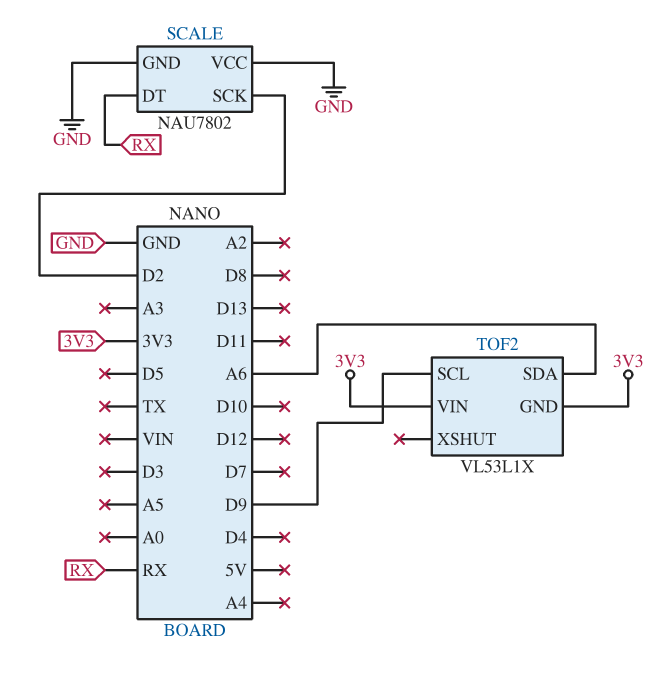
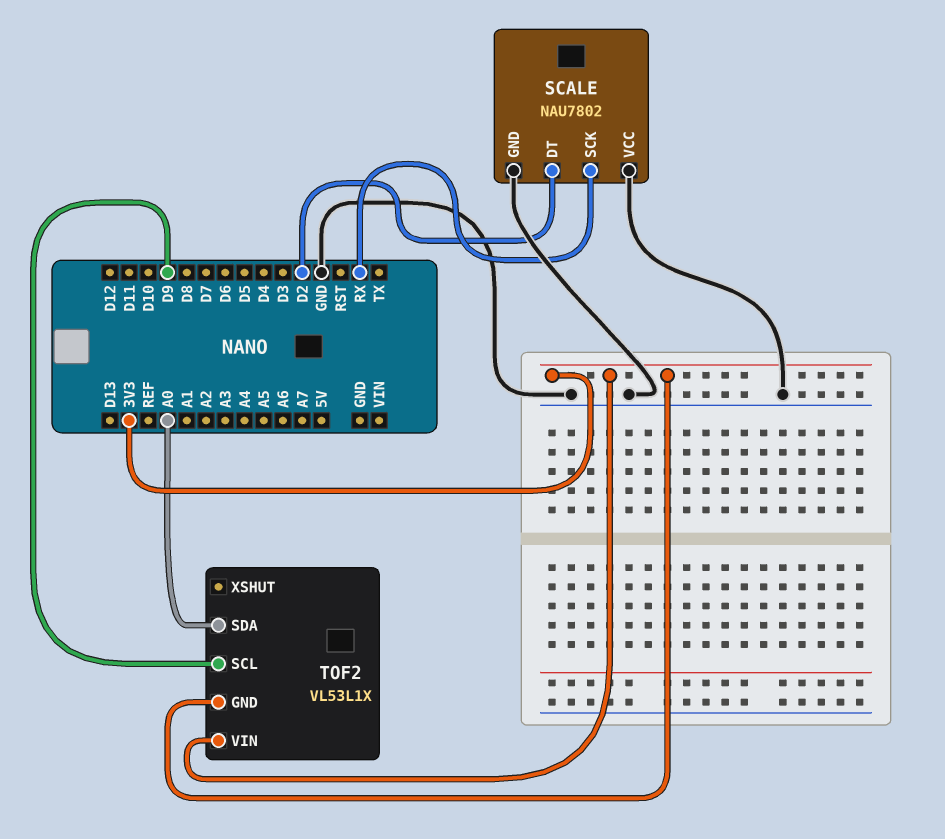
SCALE pin DT: RX -> D2
SCALE pin SCK: D2 -> RX
TOF2 pin SDA: A6 -> A0

